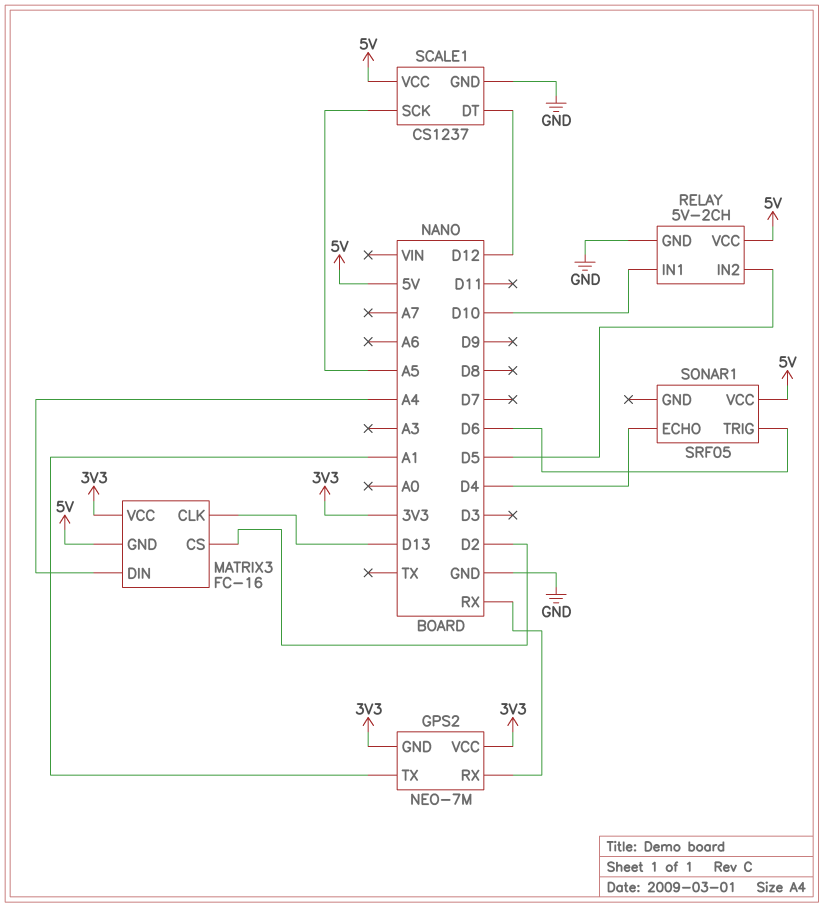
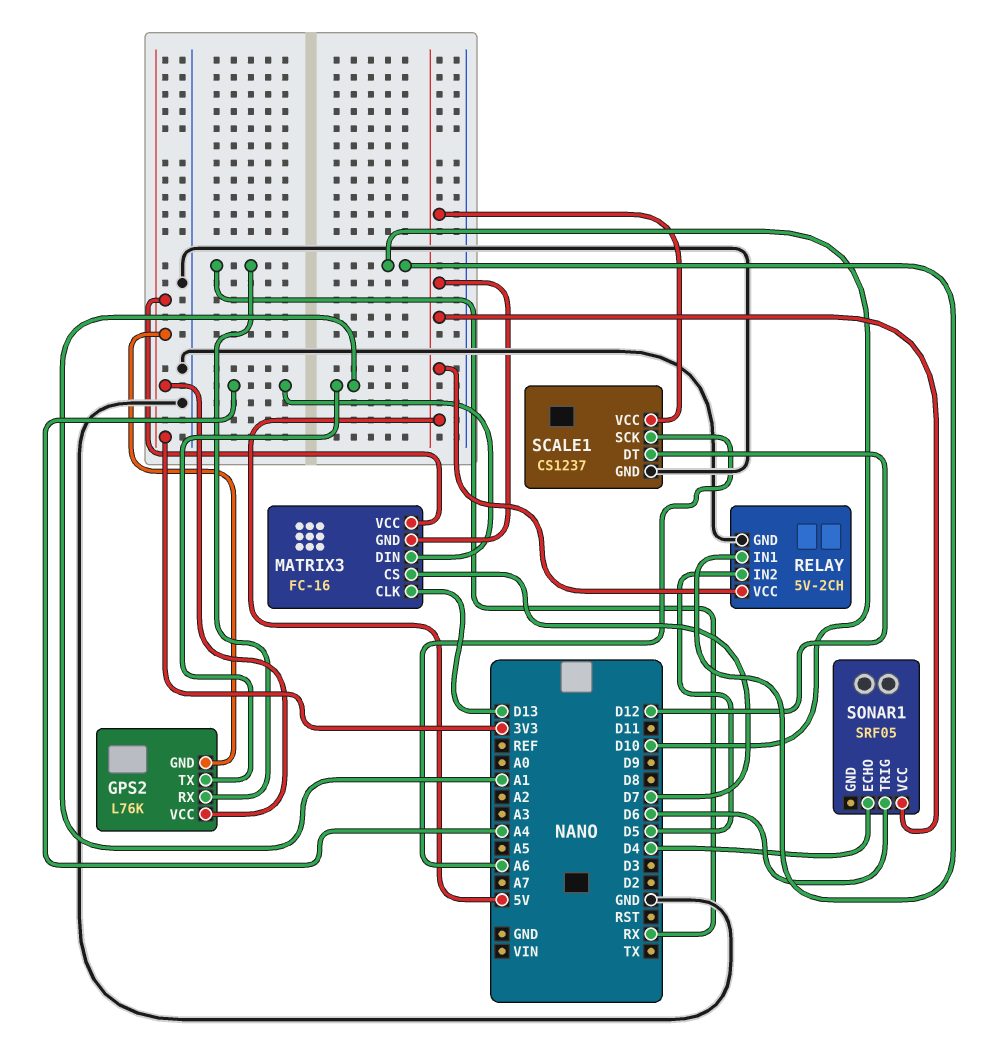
GPS2: NEO-7M -> L76K
MATRIX3 pin CS: D2 -> D7
SCALE1 pin SCK: A5 -> A6

